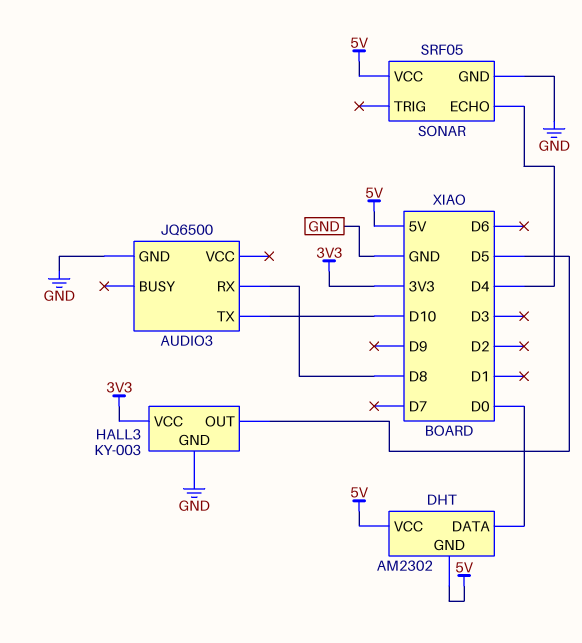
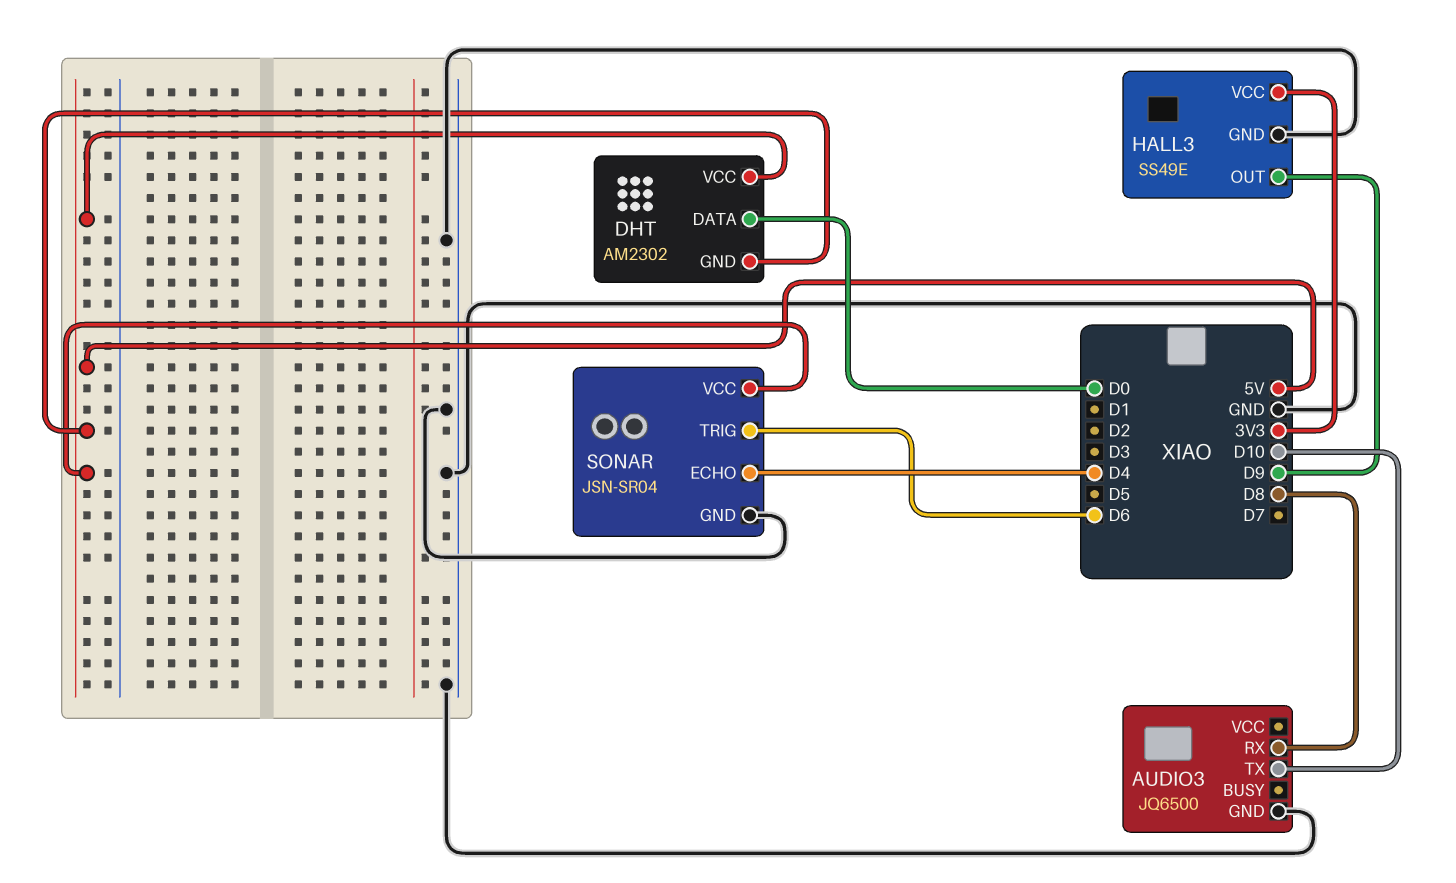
HALL3: KY-003 -> SS49E
HALL3 pin OUT: D5 -> D9
SONAR: SRF05 -> JSN-SR04
SONAR pin TRIG: none -> D6

